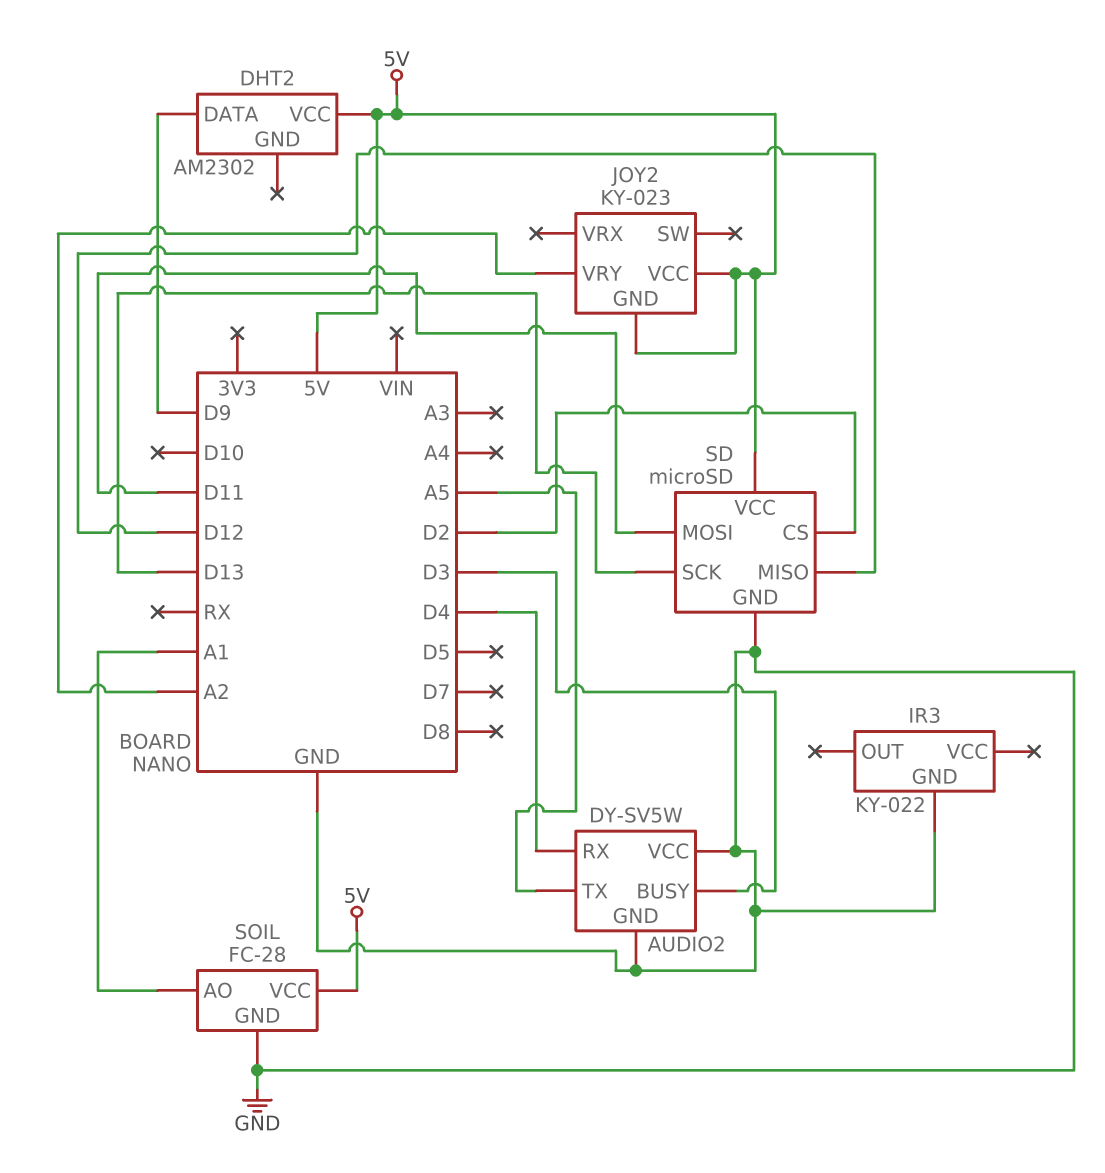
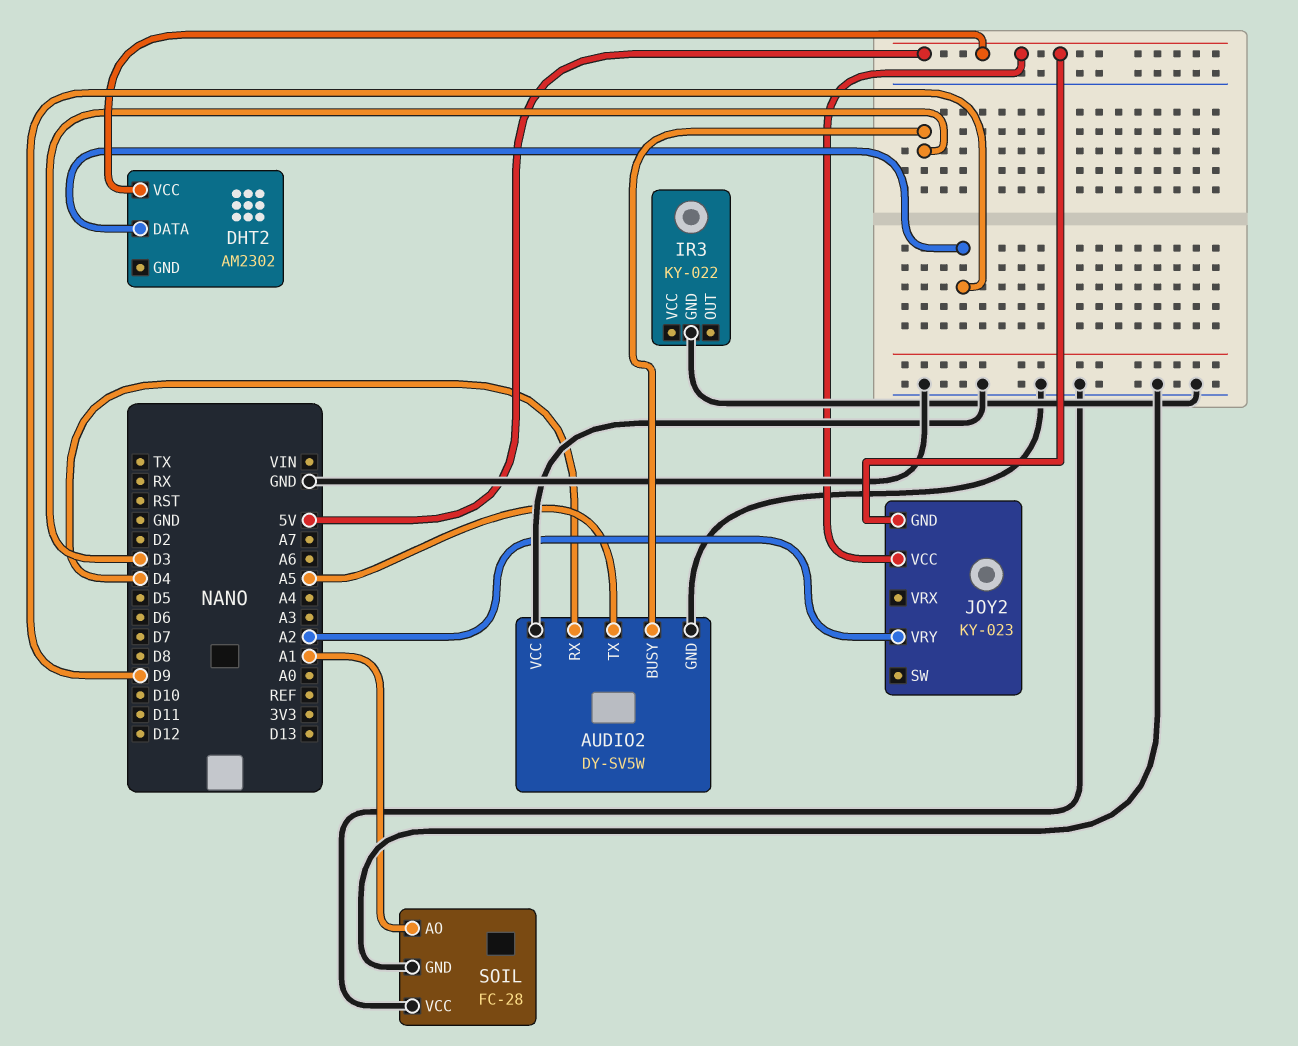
SD: microSD -> none
SD pin CS: D2 -> none
SD pin GND: GND -> none
SD pin MISO: D12 -> none
SD pin MOSI: D11 -> none
SD pin SCK: D13 -> none
SD pin VCC: 5V -> none
SOIL pin VCC: 5V -> GND

